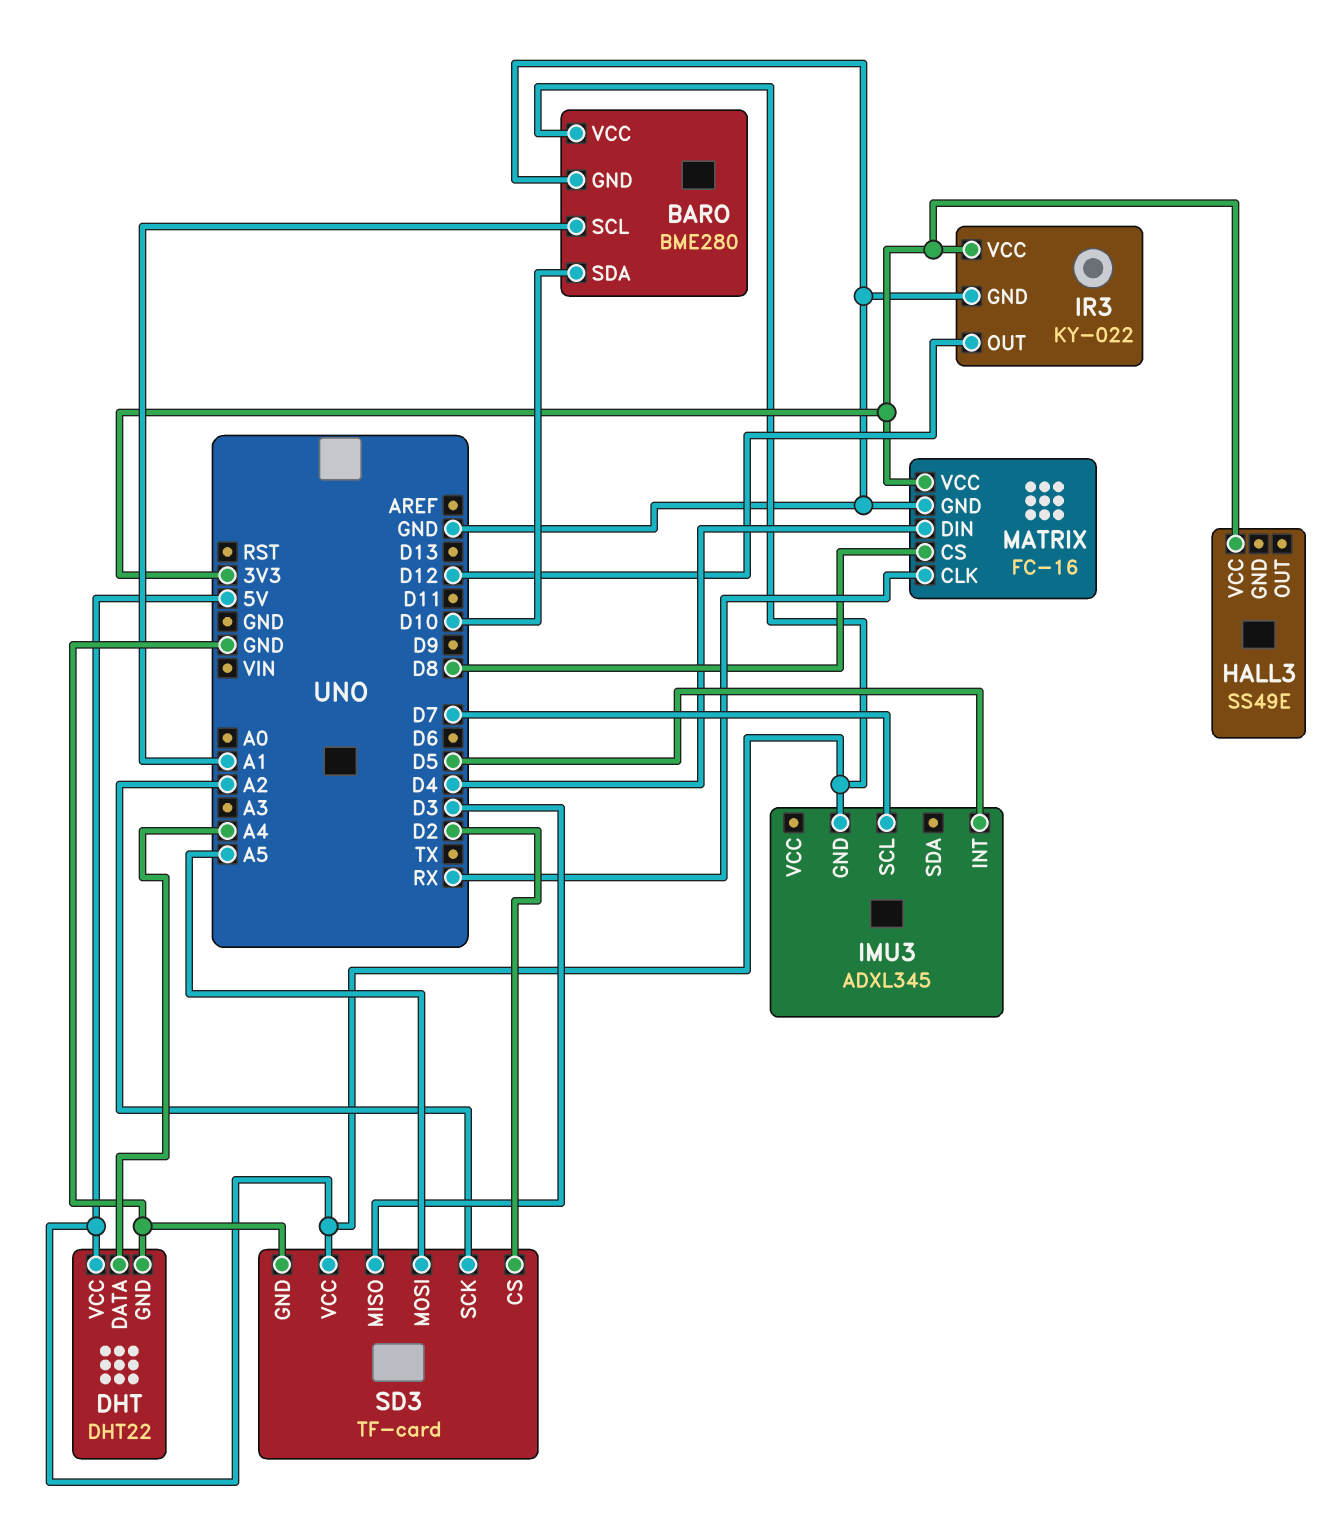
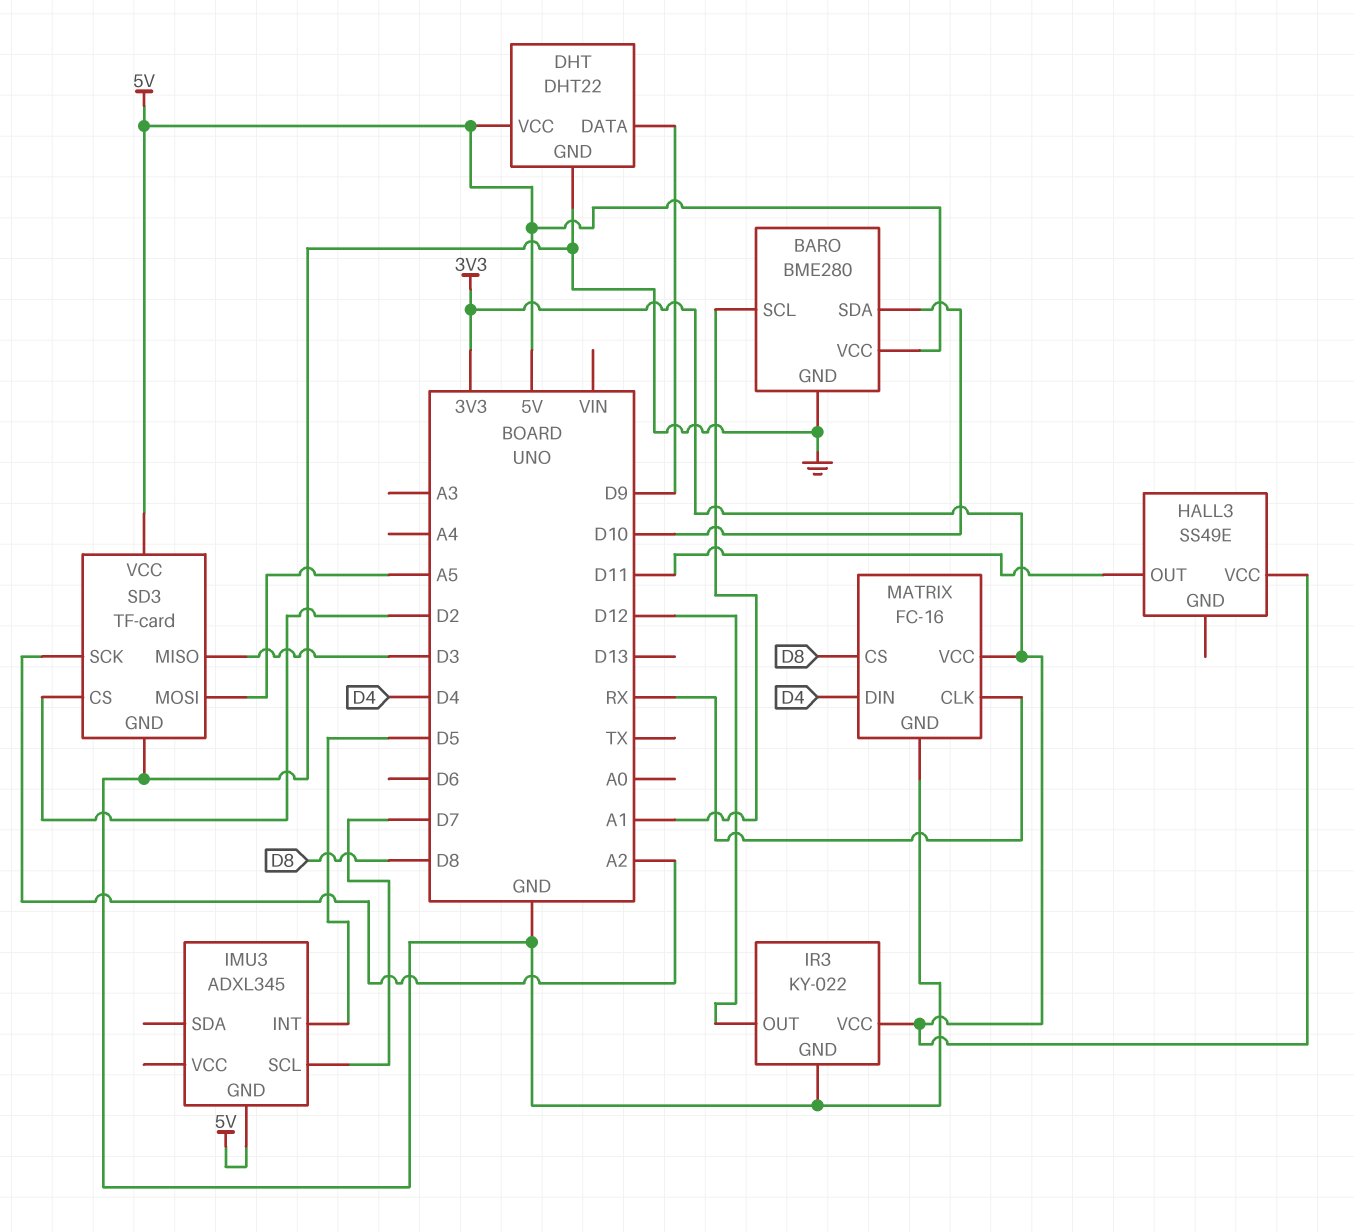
DHT pin DATA: A4 -> D9
HALL3 pin OUT: none -> D11

